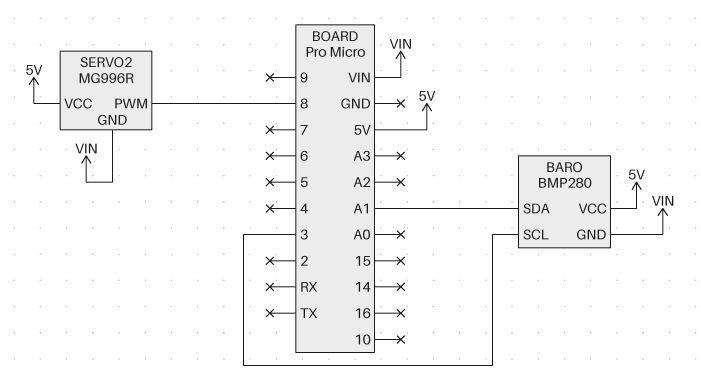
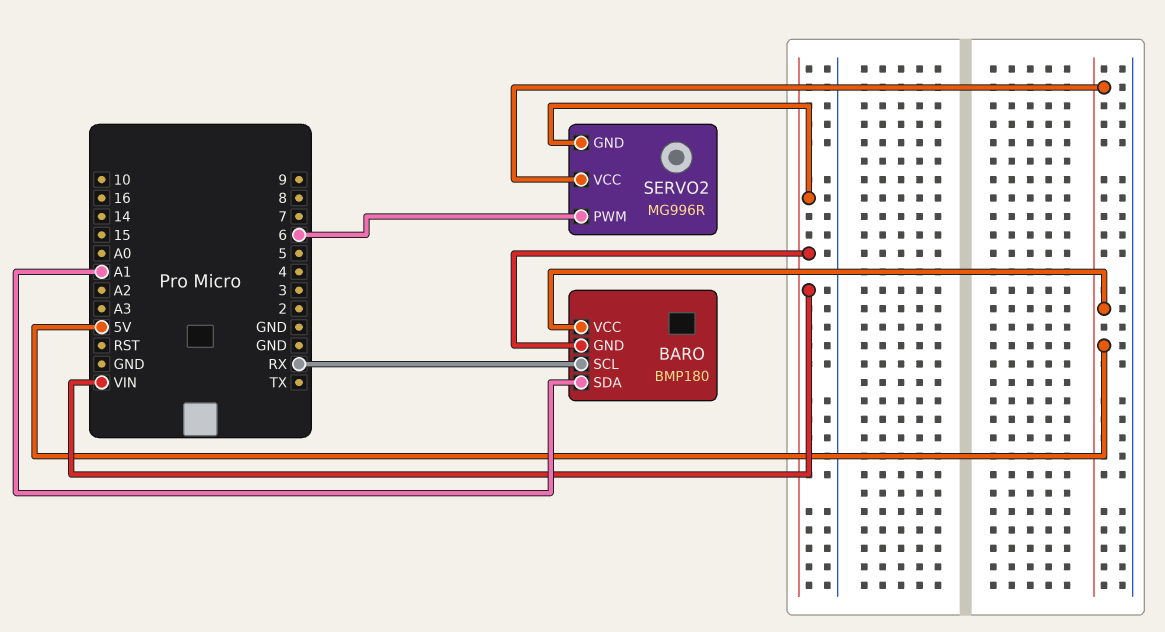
BARO: BMP280 -> BMP180
BARO pin SCL: 3 -> RX
SERVO2 pin PWM: 8 -> 6

